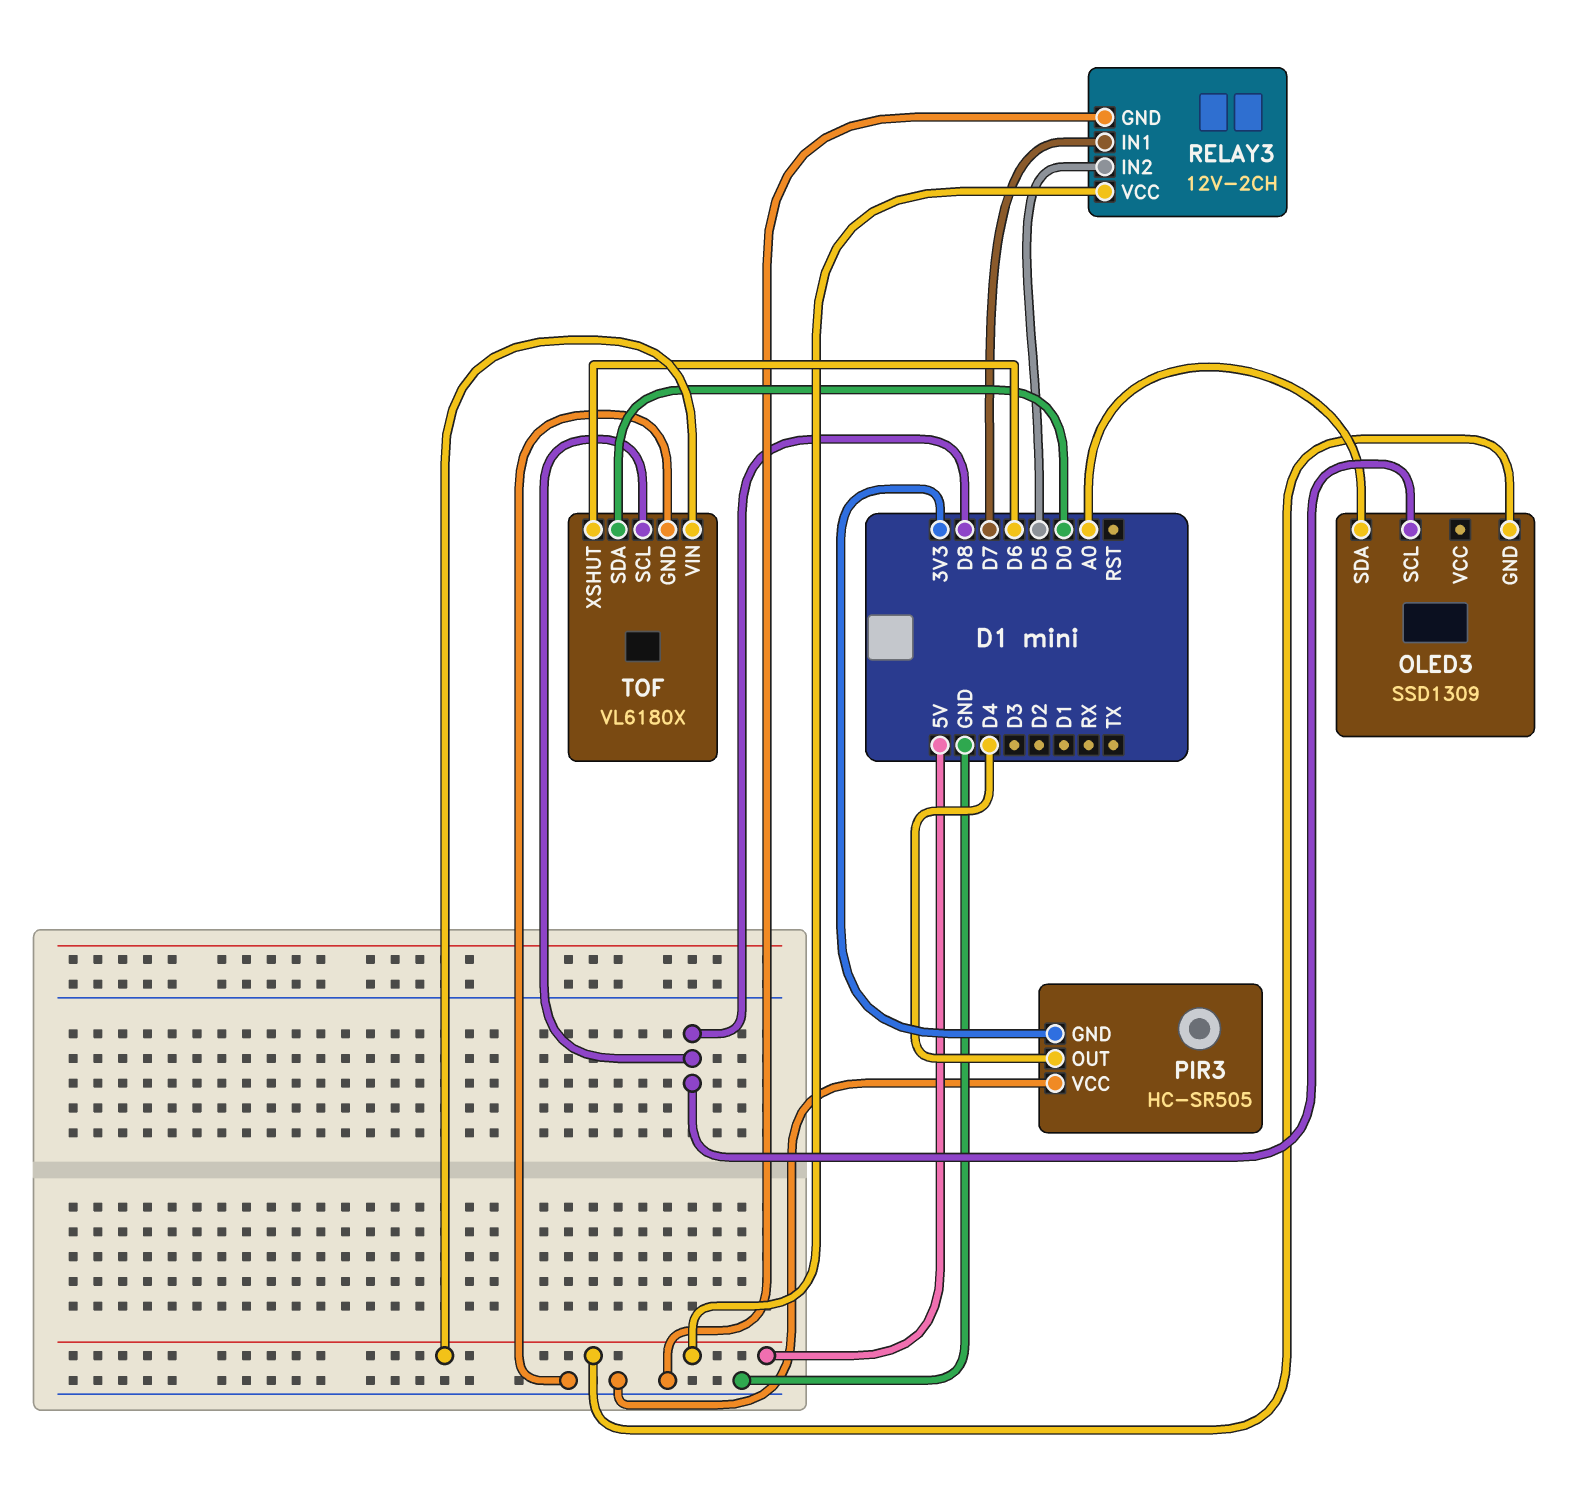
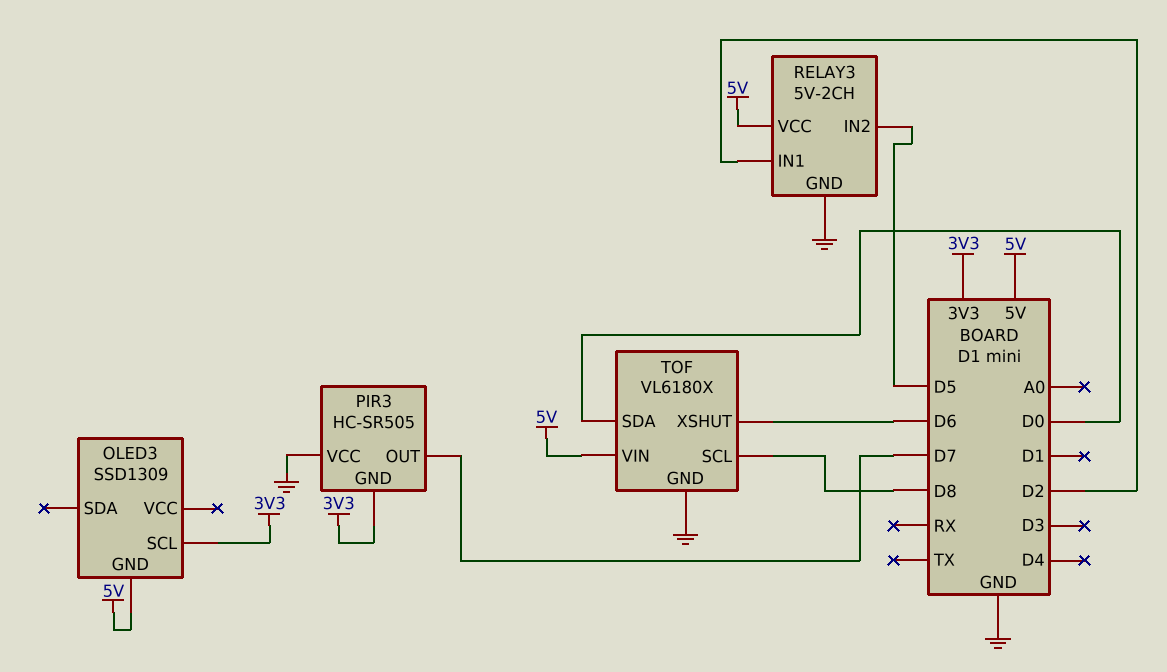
OLED3 pin SCL: D8 -> 3V3
OLED3 pin SDA: A0 -> none
PIR3 pin OUT: D4 -> D7
RELAY3: 12V-2CH -> 5V-2CH
RELAY3 pin IN1: D7 -> D2

